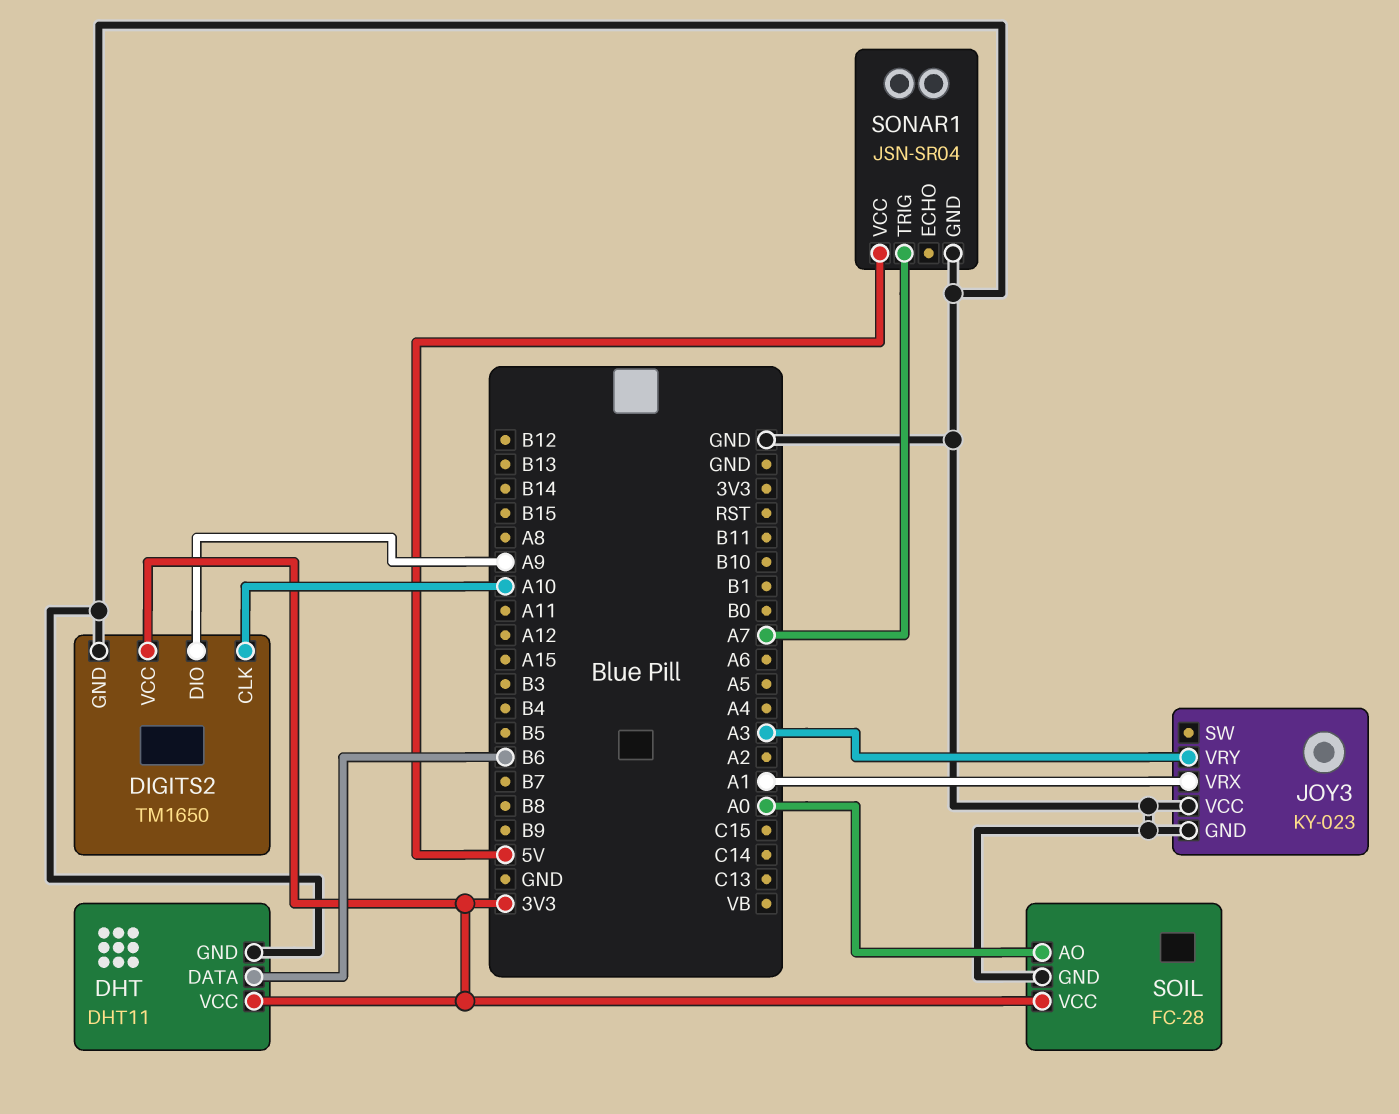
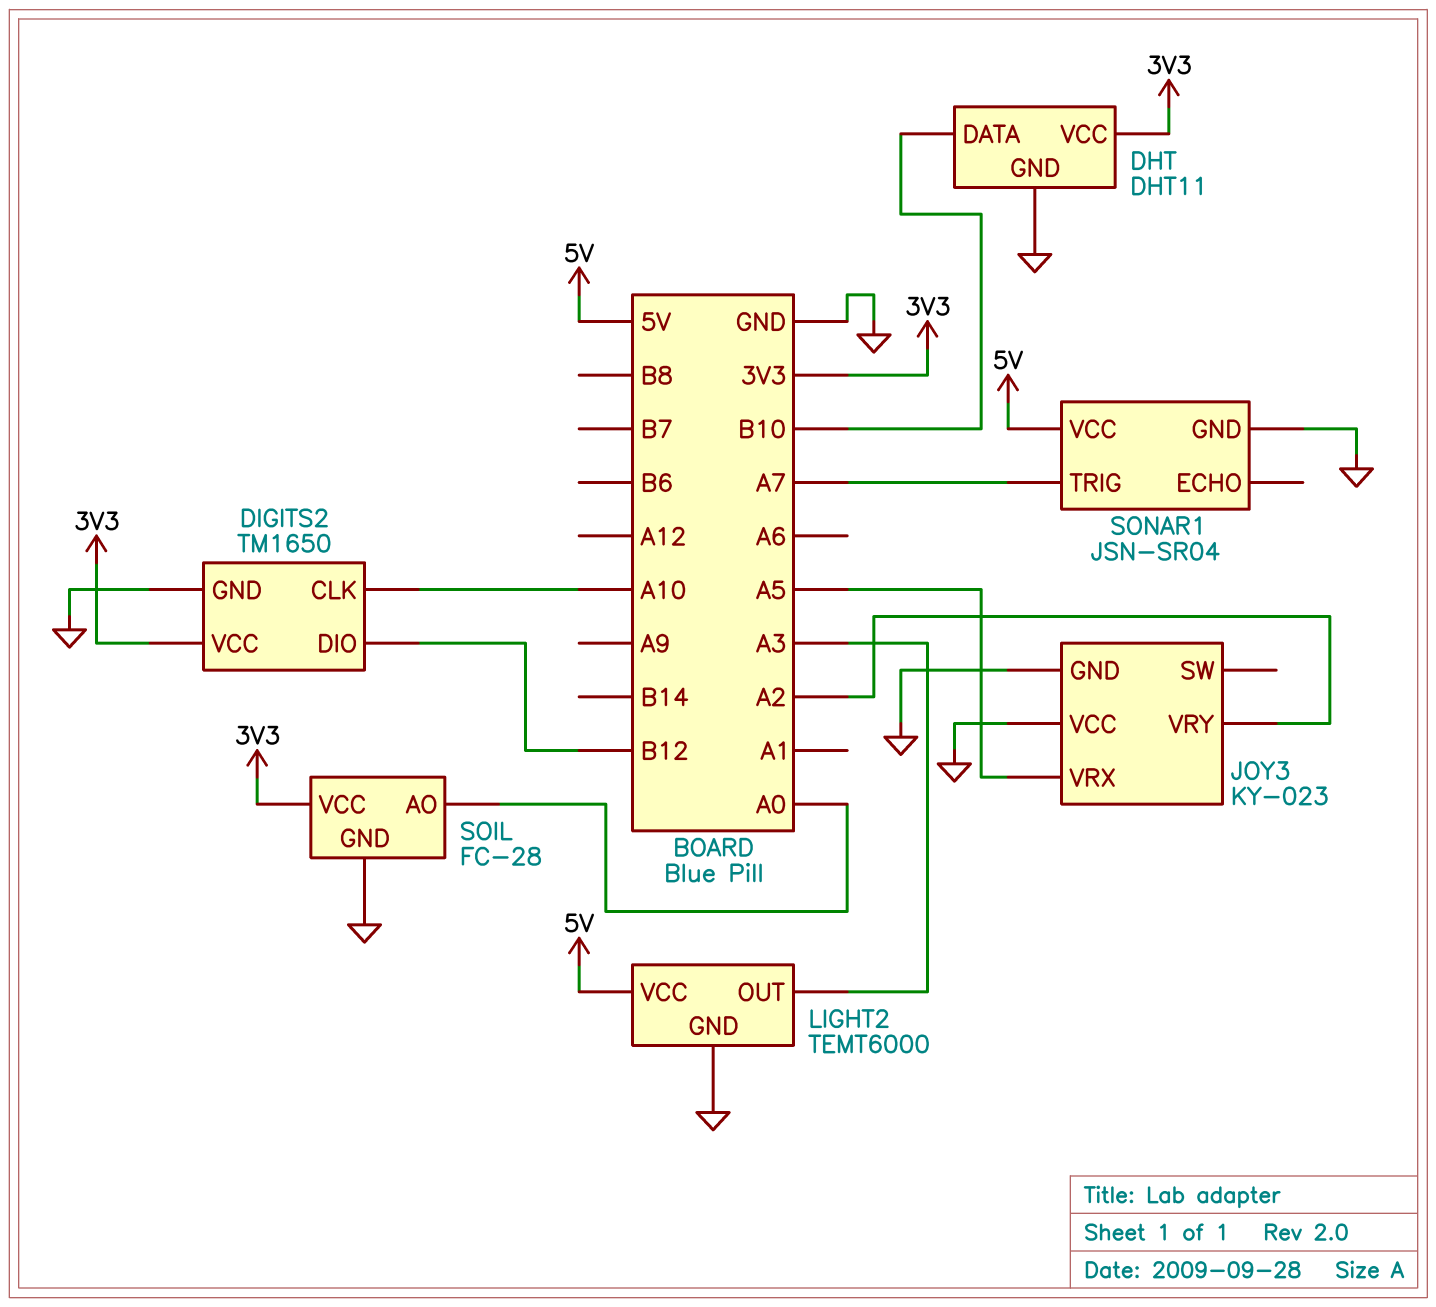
DHT pin DATA: B6 -> B10
DIGITS2 pin DIO: A9 -> B12
JOY3 pin VRX: A1 -> A5
JOY3 pin VRY: A3 -> A2
LIGHT2: none -> TEMT6000
LIGHT2 pin GND: none -> GND
LIGHT2 pin OUT: none -> A3
LIGHT2 pin VCC: none -> 5V

